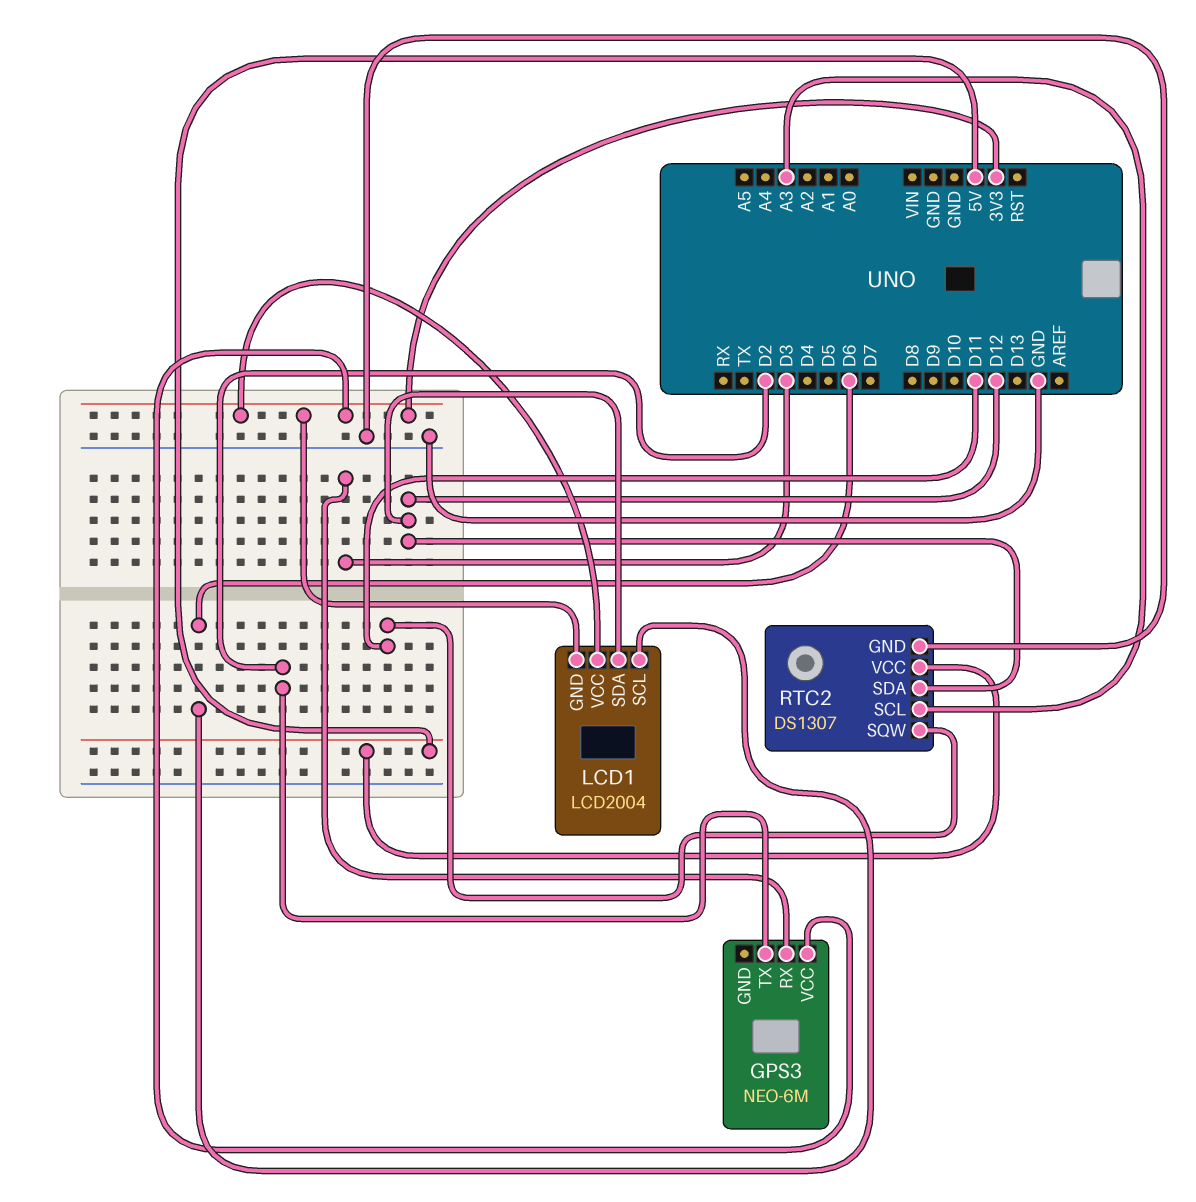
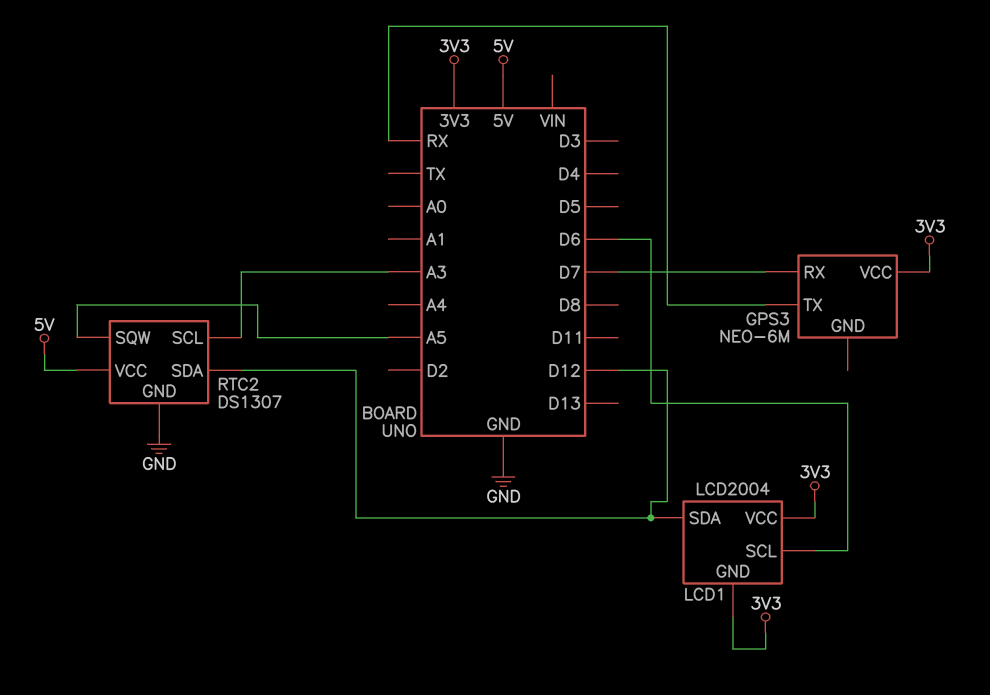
GPS3 pin RX: D3 -> D7
GPS3 pin TX: D2 -> RX
RTC2 pin SQW: D11 -> A5

